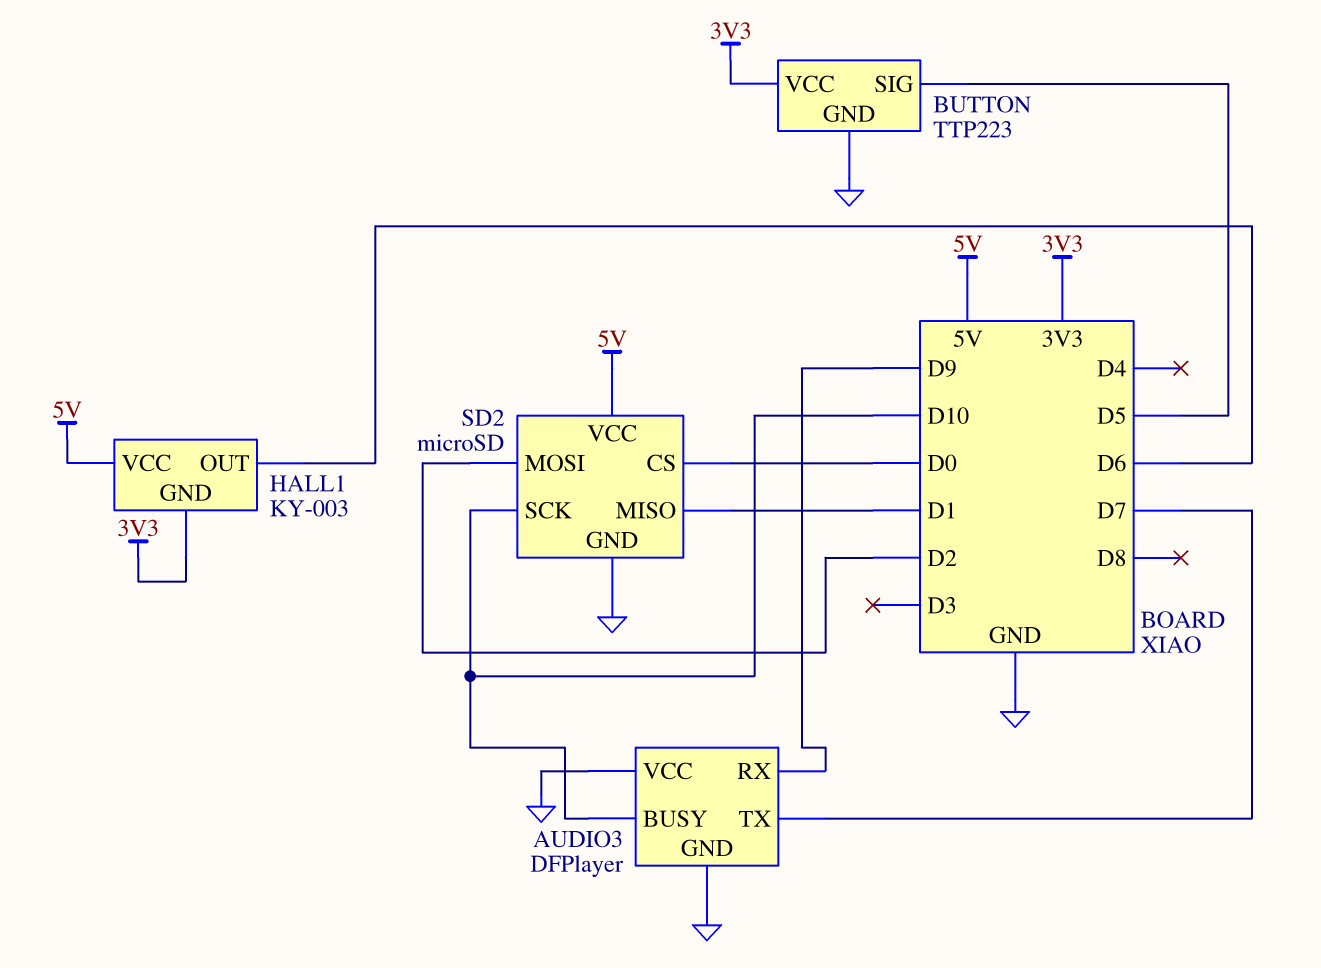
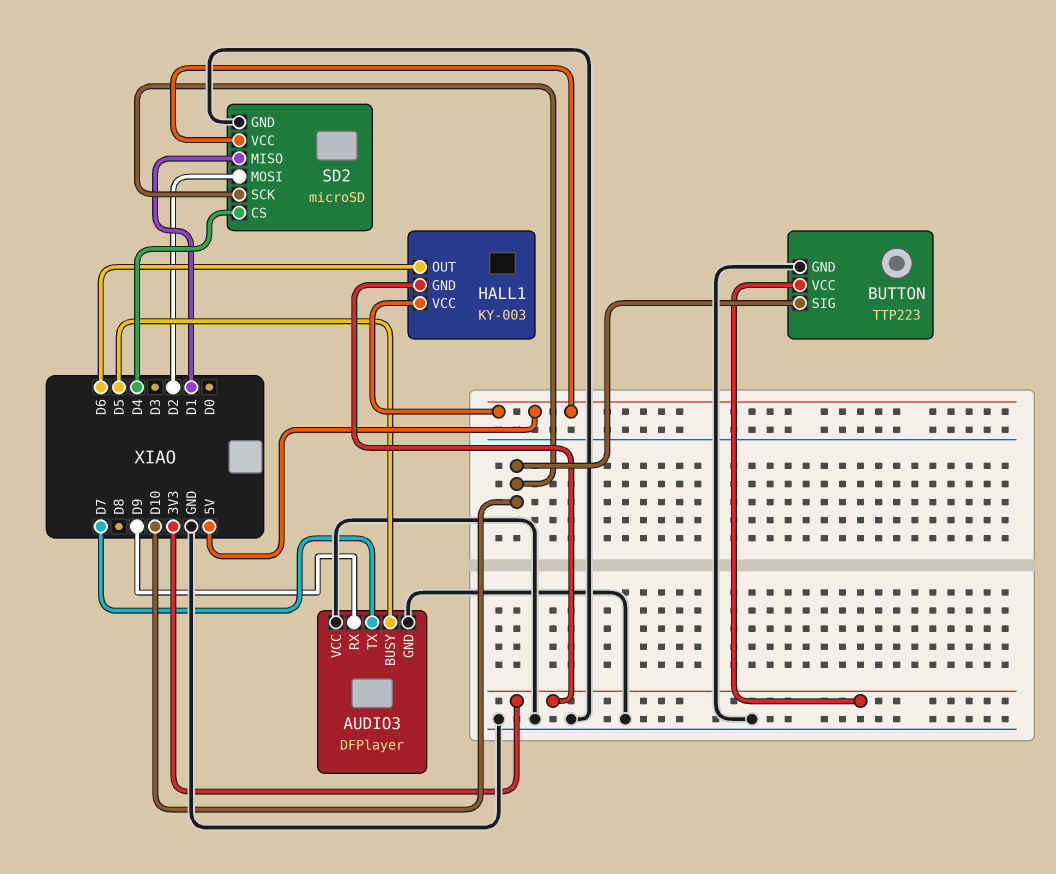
AUDIO3 pin BUSY: D10 -> D5
BUTTON pin SIG: D5 -> D10
SD2 pin CS: D0 -> D4

